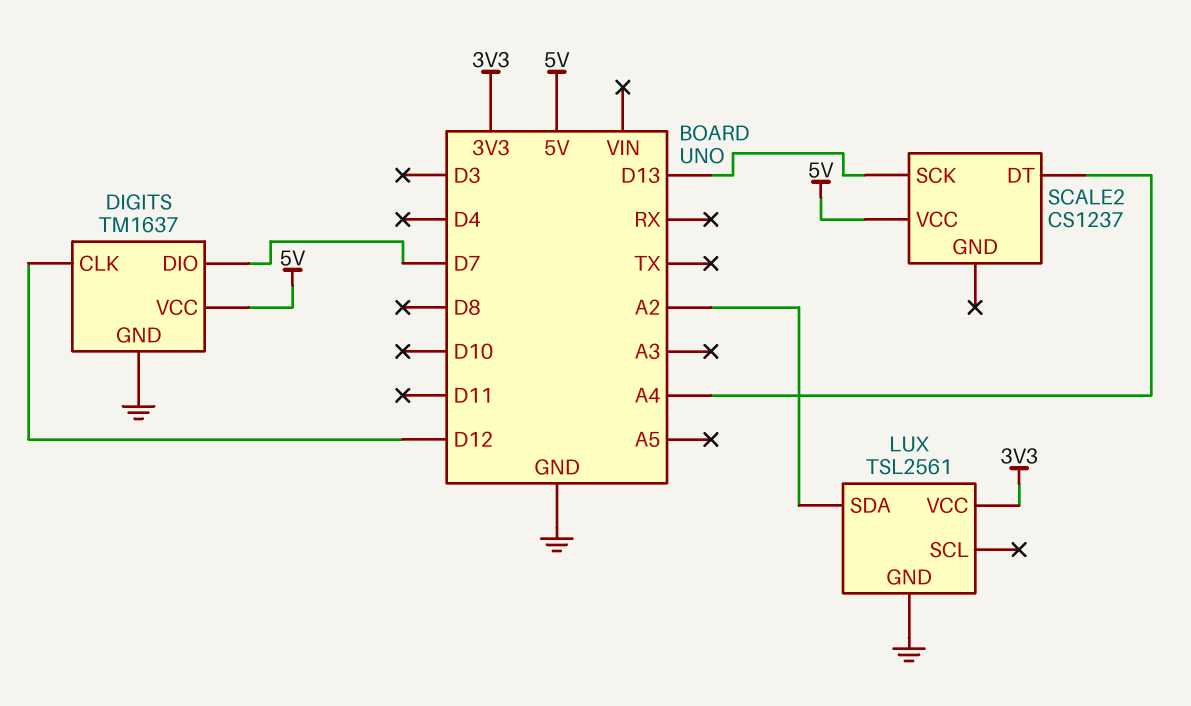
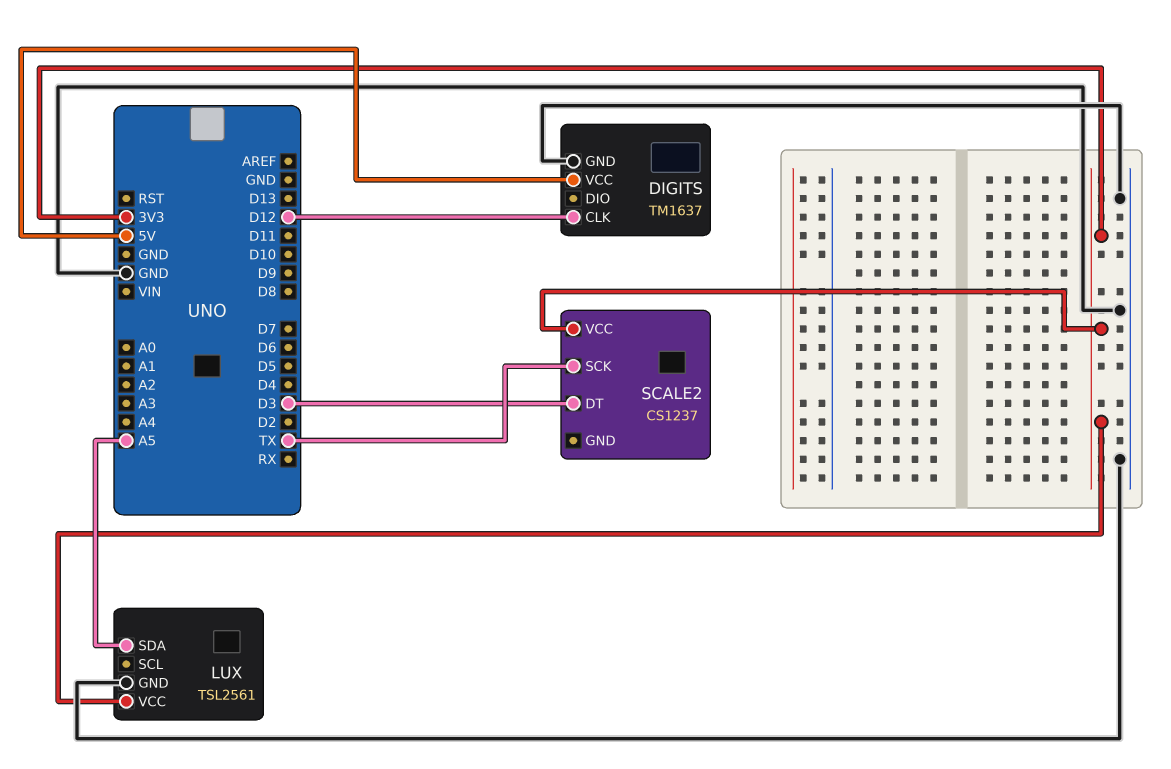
DIGITS pin DIO: D7 -> none
LUX pin SDA: A2 -> A5
SCALE2 pin DT: A4 -> D3
SCALE2 pin SCK: D13 -> TX
SCALE2 pin VCC: 5V -> 3V3

